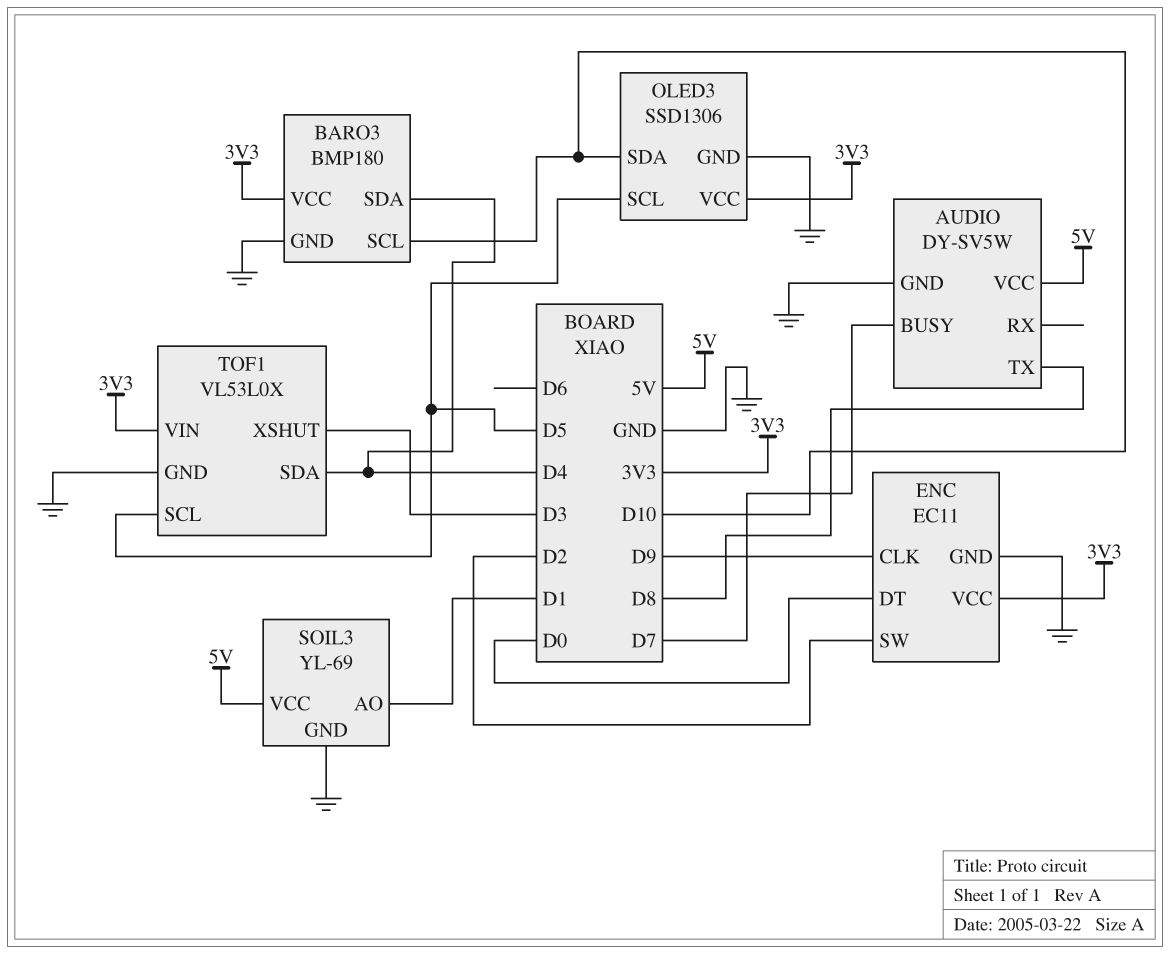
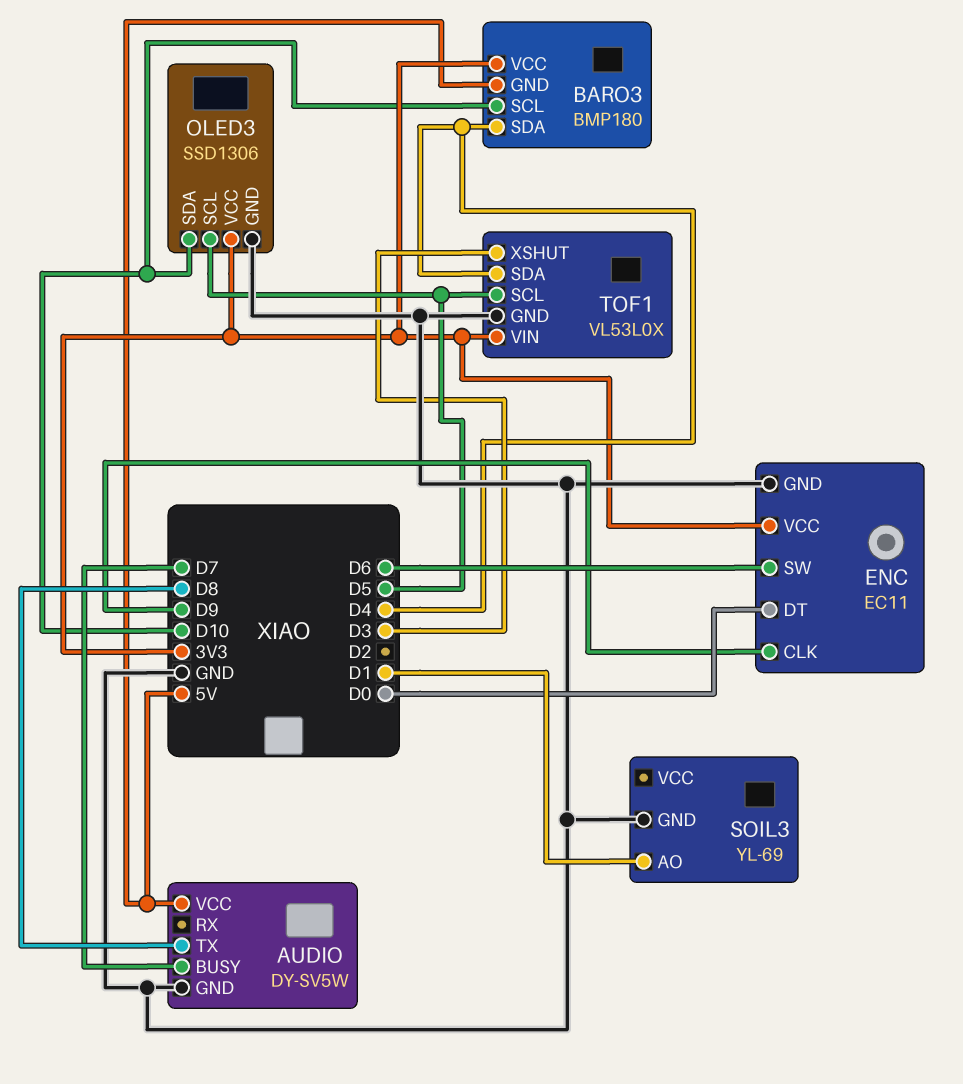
BARO3 pin GND: GND -> 5V
ENC pin SW: D2 -> D6
SOIL3 pin VCC: 5V -> none

